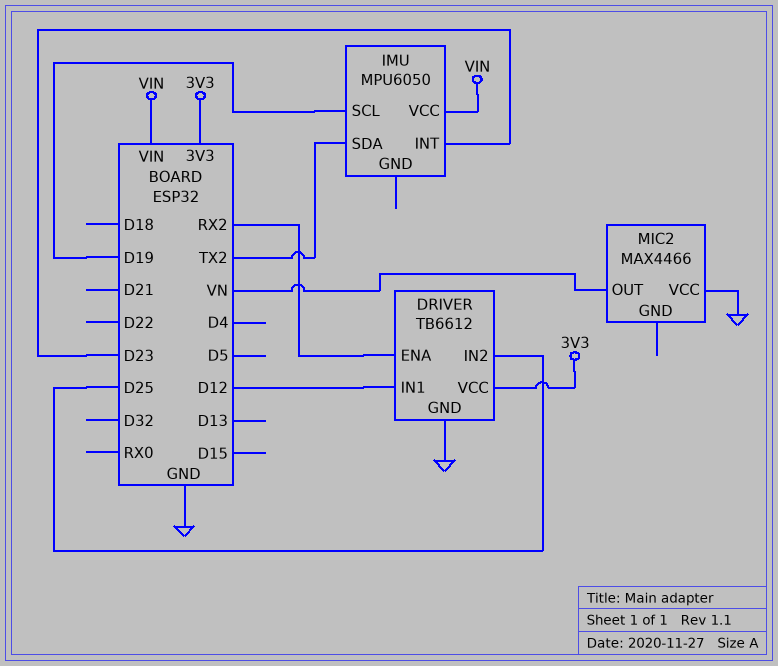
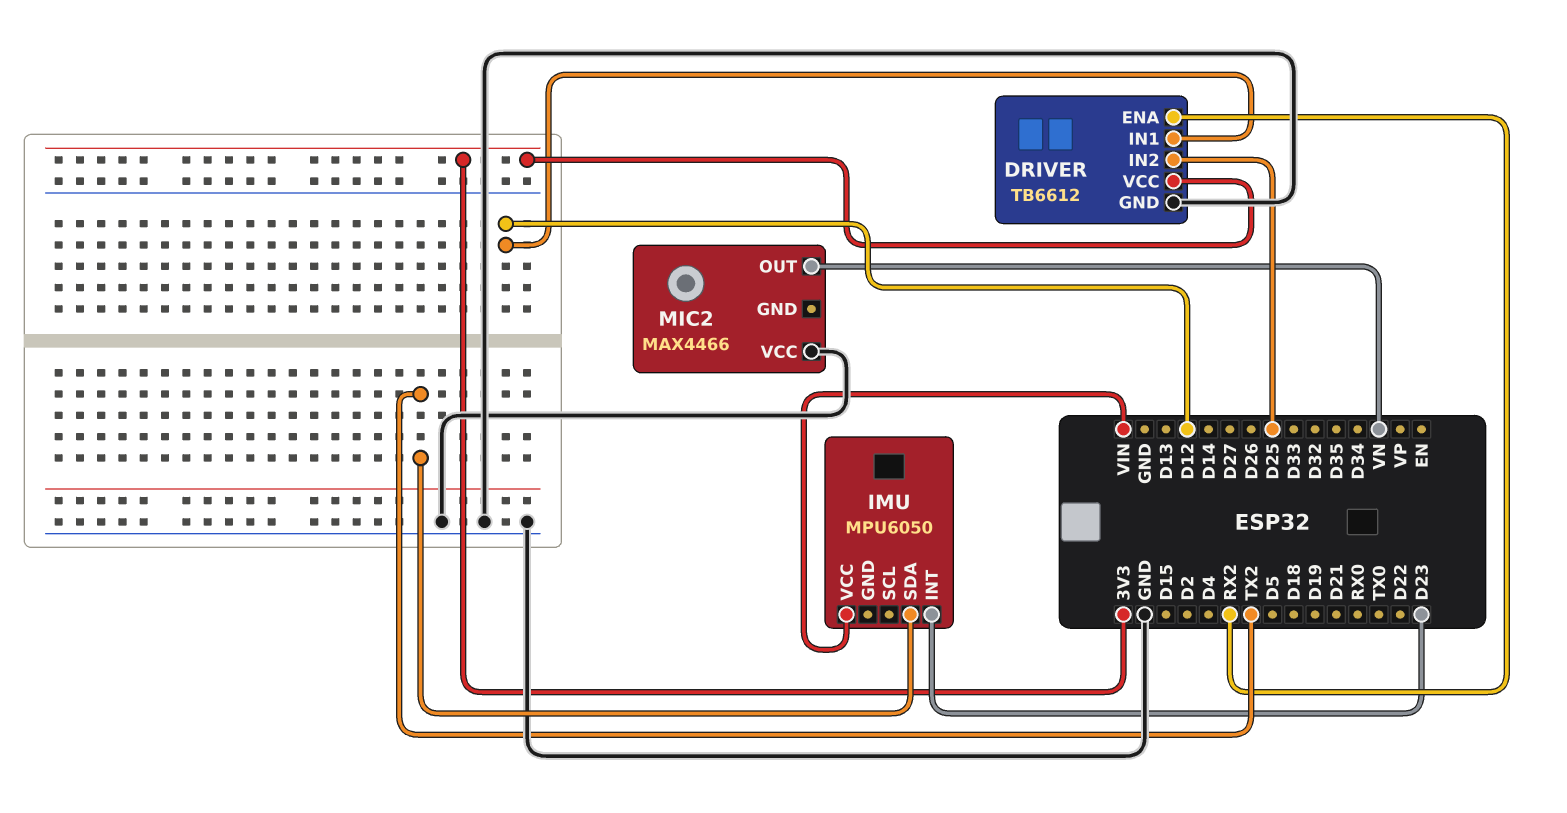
IMU pin SCL: D19 -> none

